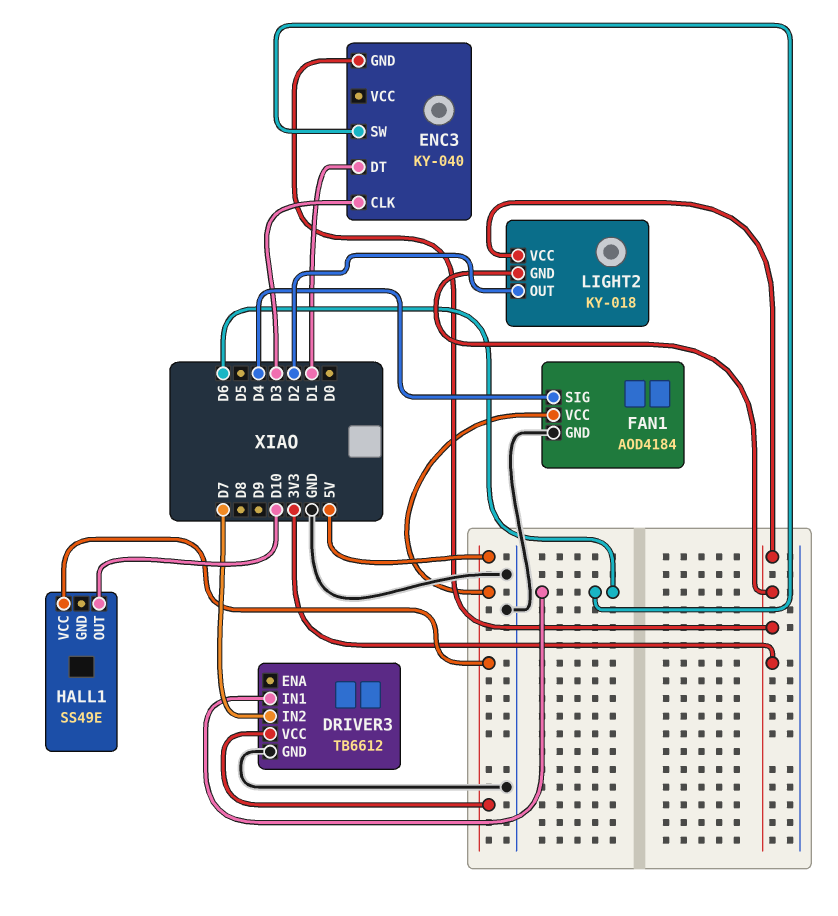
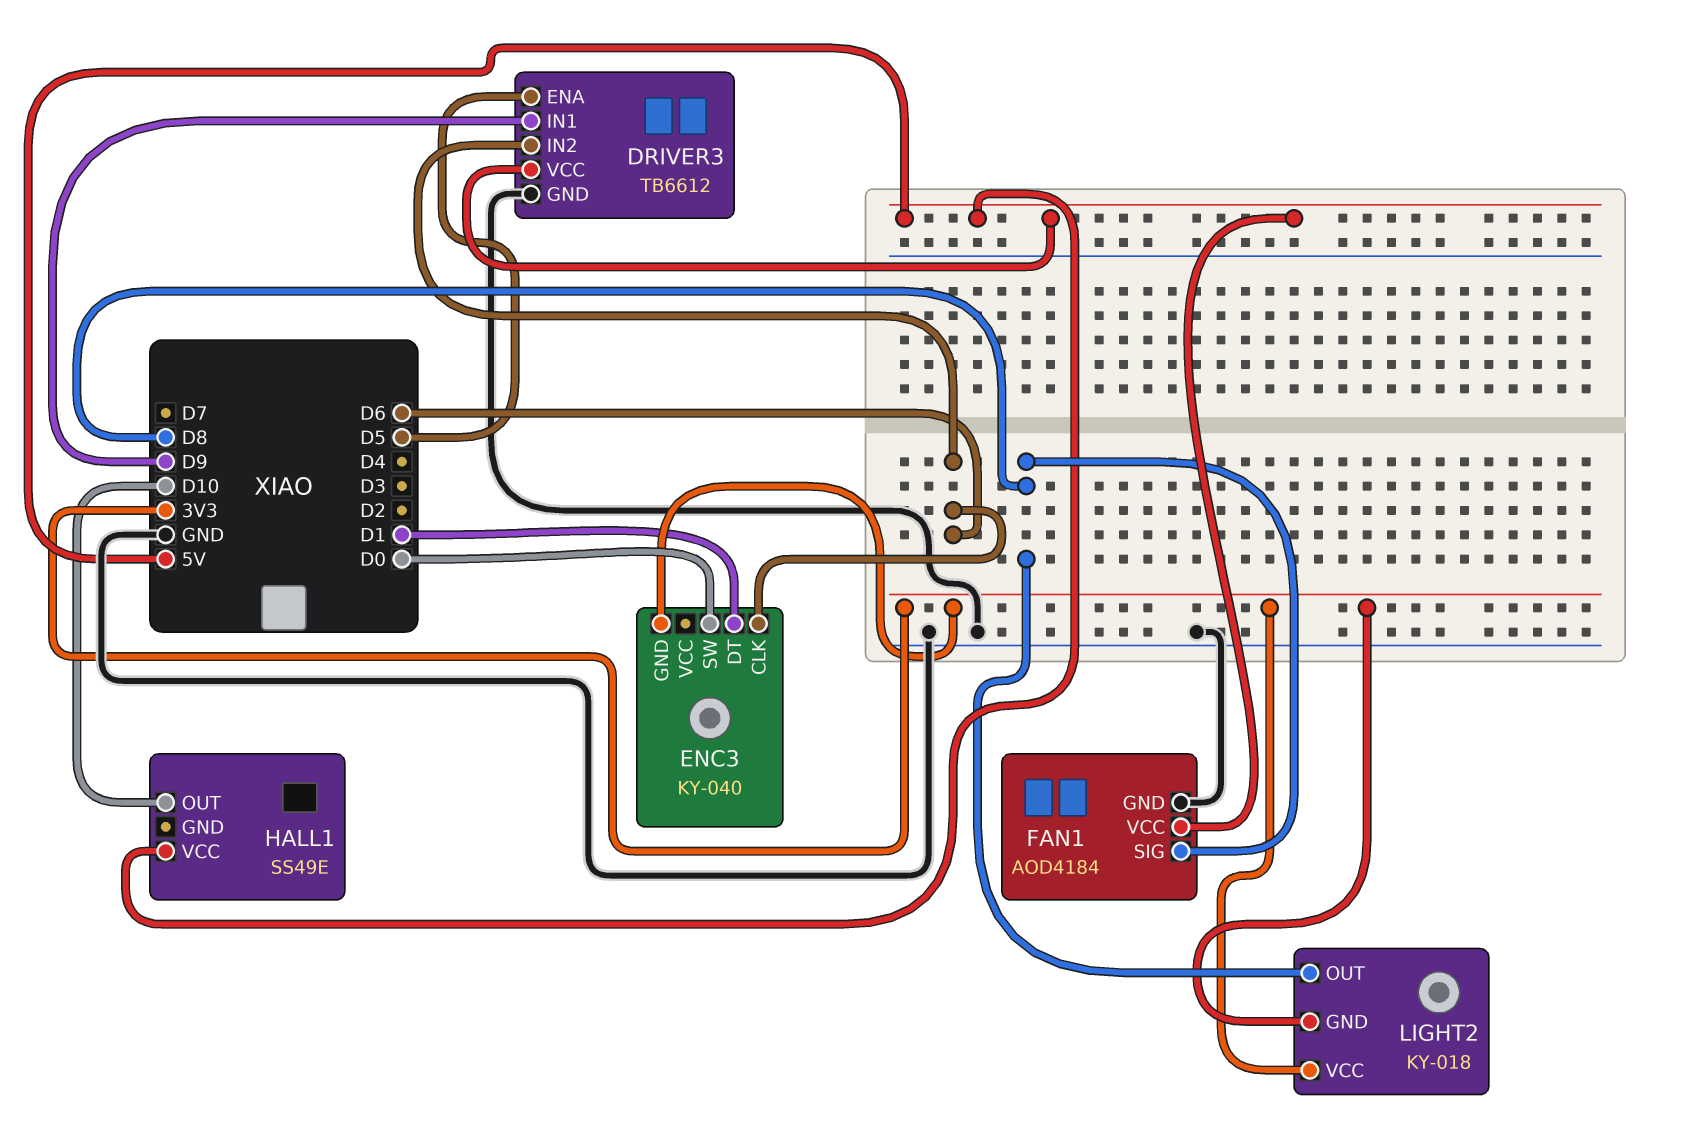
DRIVER3 pin ENA: none -> D5
DRIVER3 pin IN1: D6 -> D9
DRIVER3 pin IN2: D7 -> D6
ENC3 pin CLK: D3 -> D6
ENC3 pin SW: D6 -> D0
FAN1 pin SIG: D4 -> D8
LIGHT2 pin OUT: D2 -> D8

